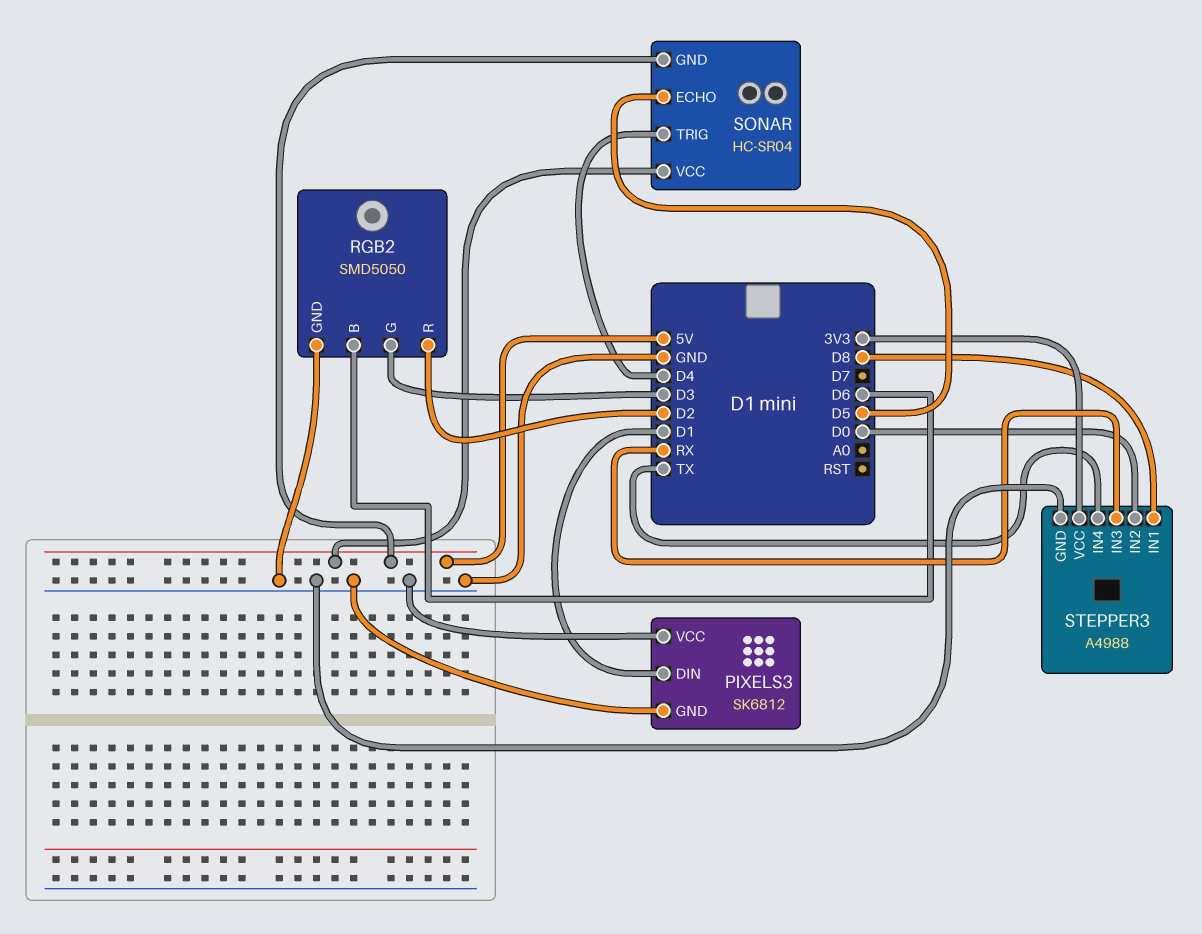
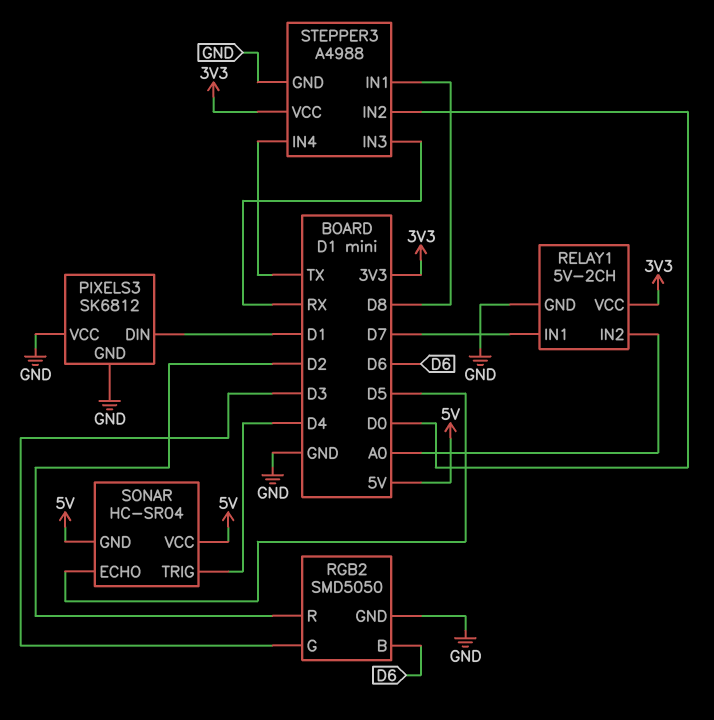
RELAY1: none -> 5V-2CH
RELAY1 pin GND: none -> GND
RELAY1 pin IN1: none -> D7
RELAY1 pin IN2: none -> A0
RELAY1 pin VCC: none -> 3V3

